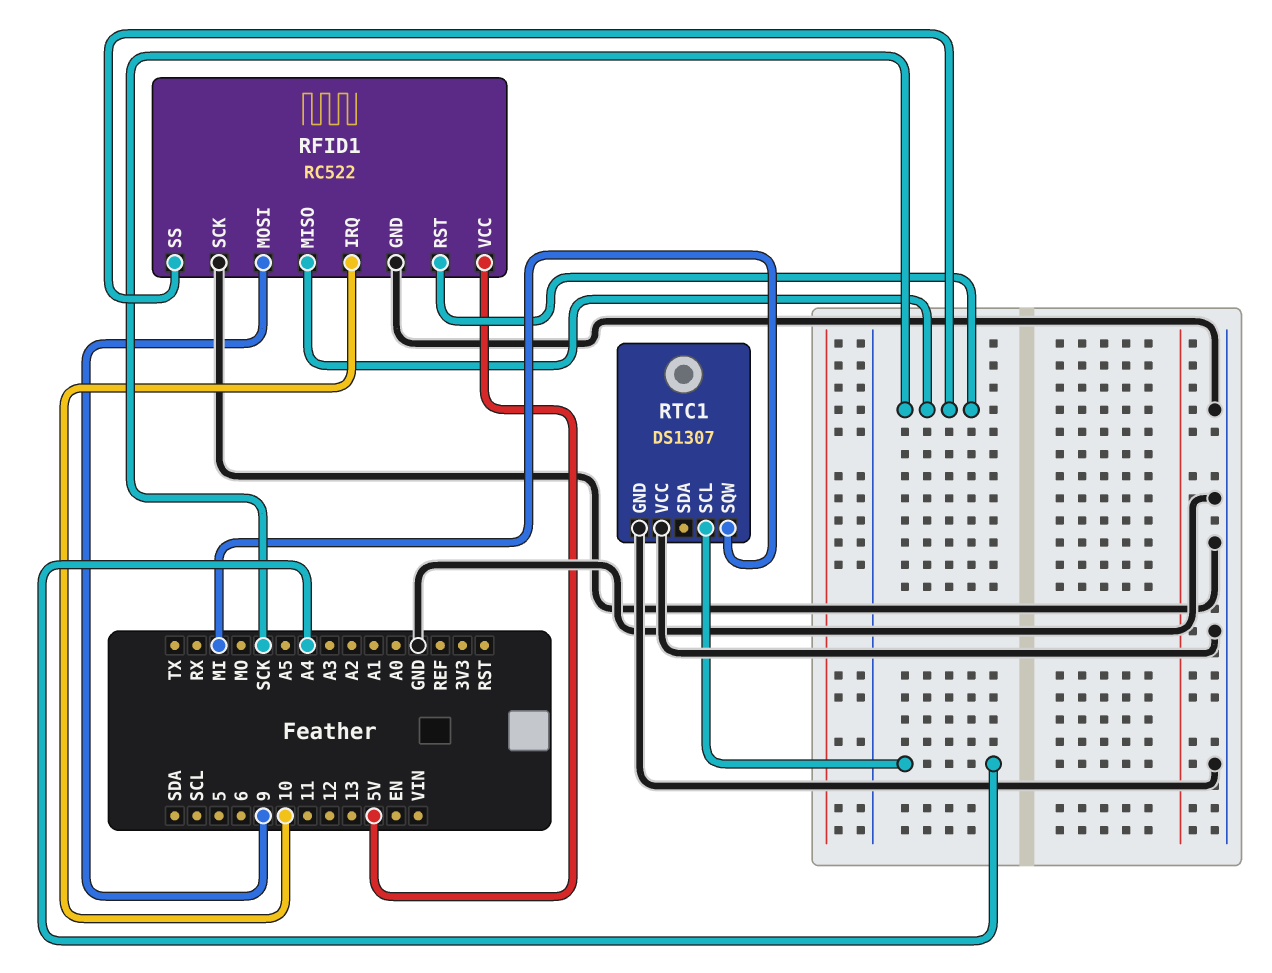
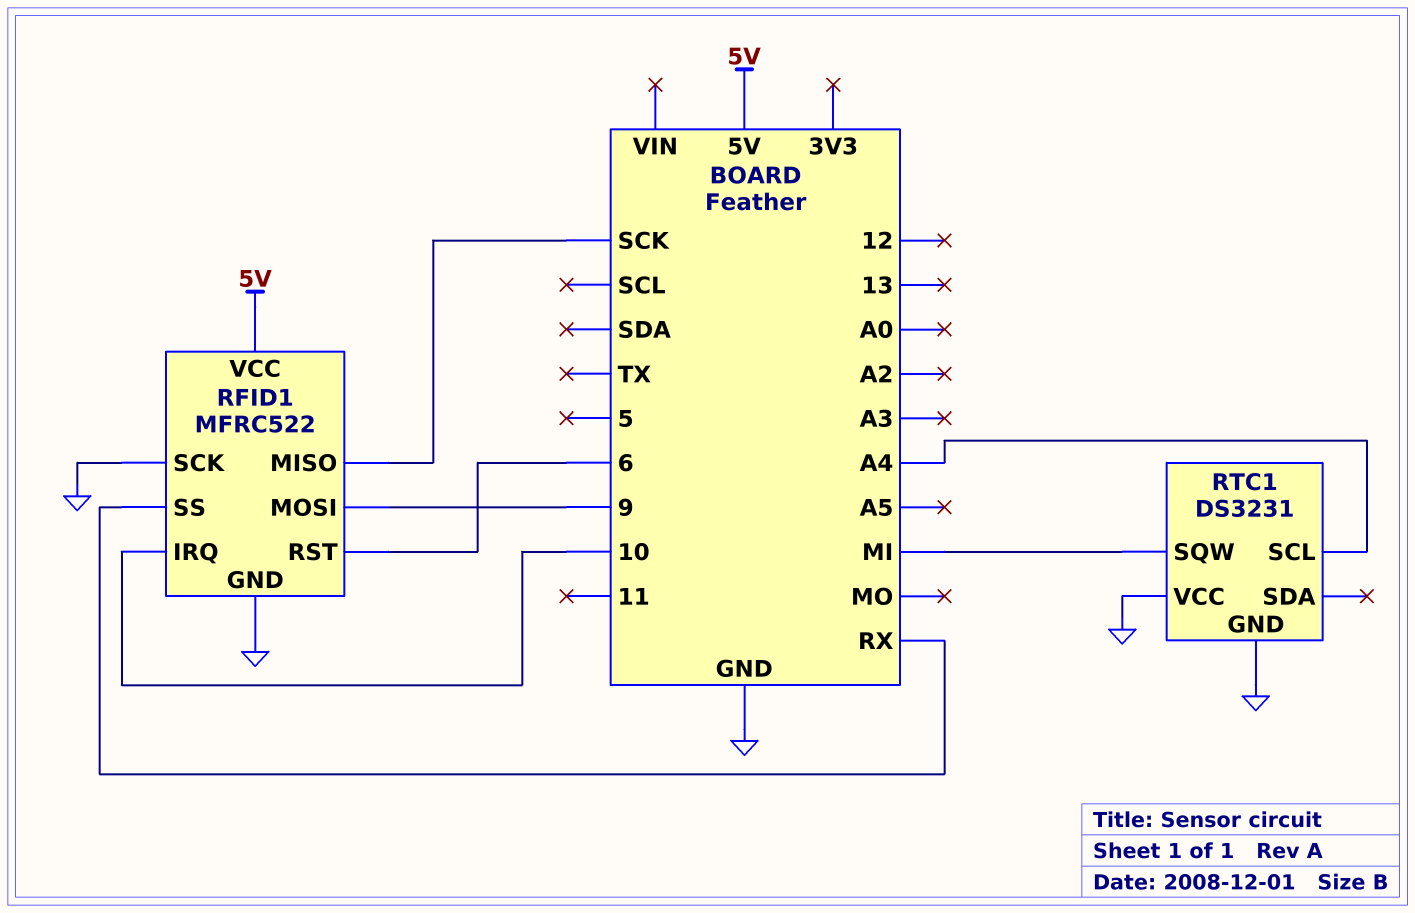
RFID1: RC522 -> MFRC522
RFID1 pin RST: SCK -> 6
RFID1 pin SS: SCK -> RX
RTC1: DS1307 -> DS3231

